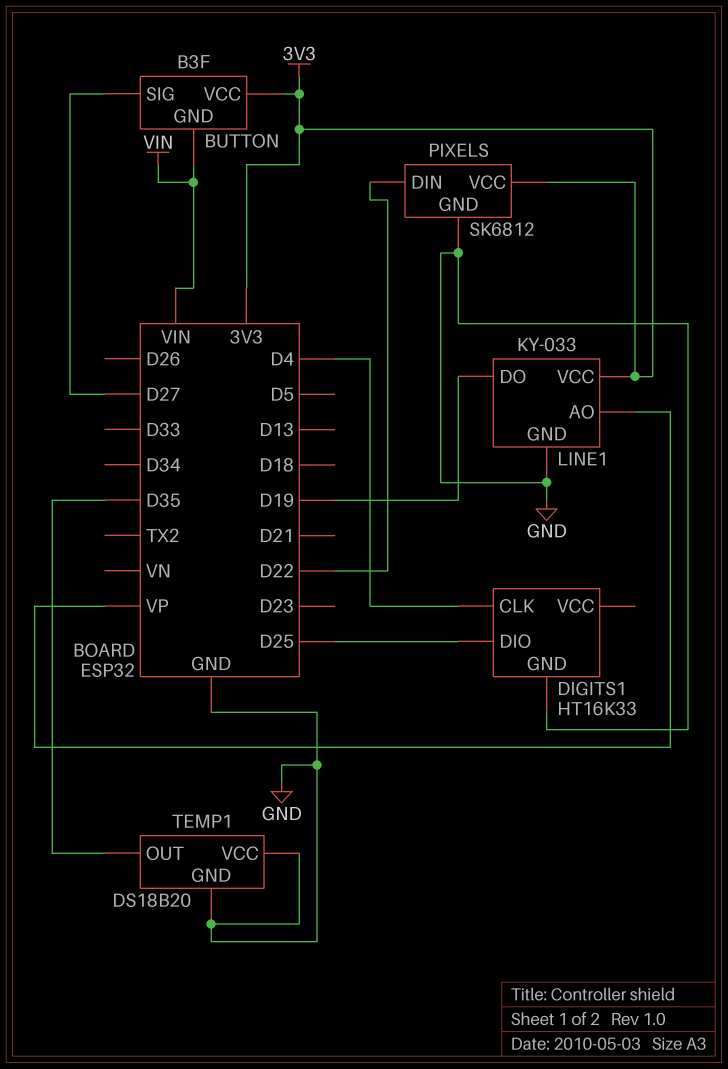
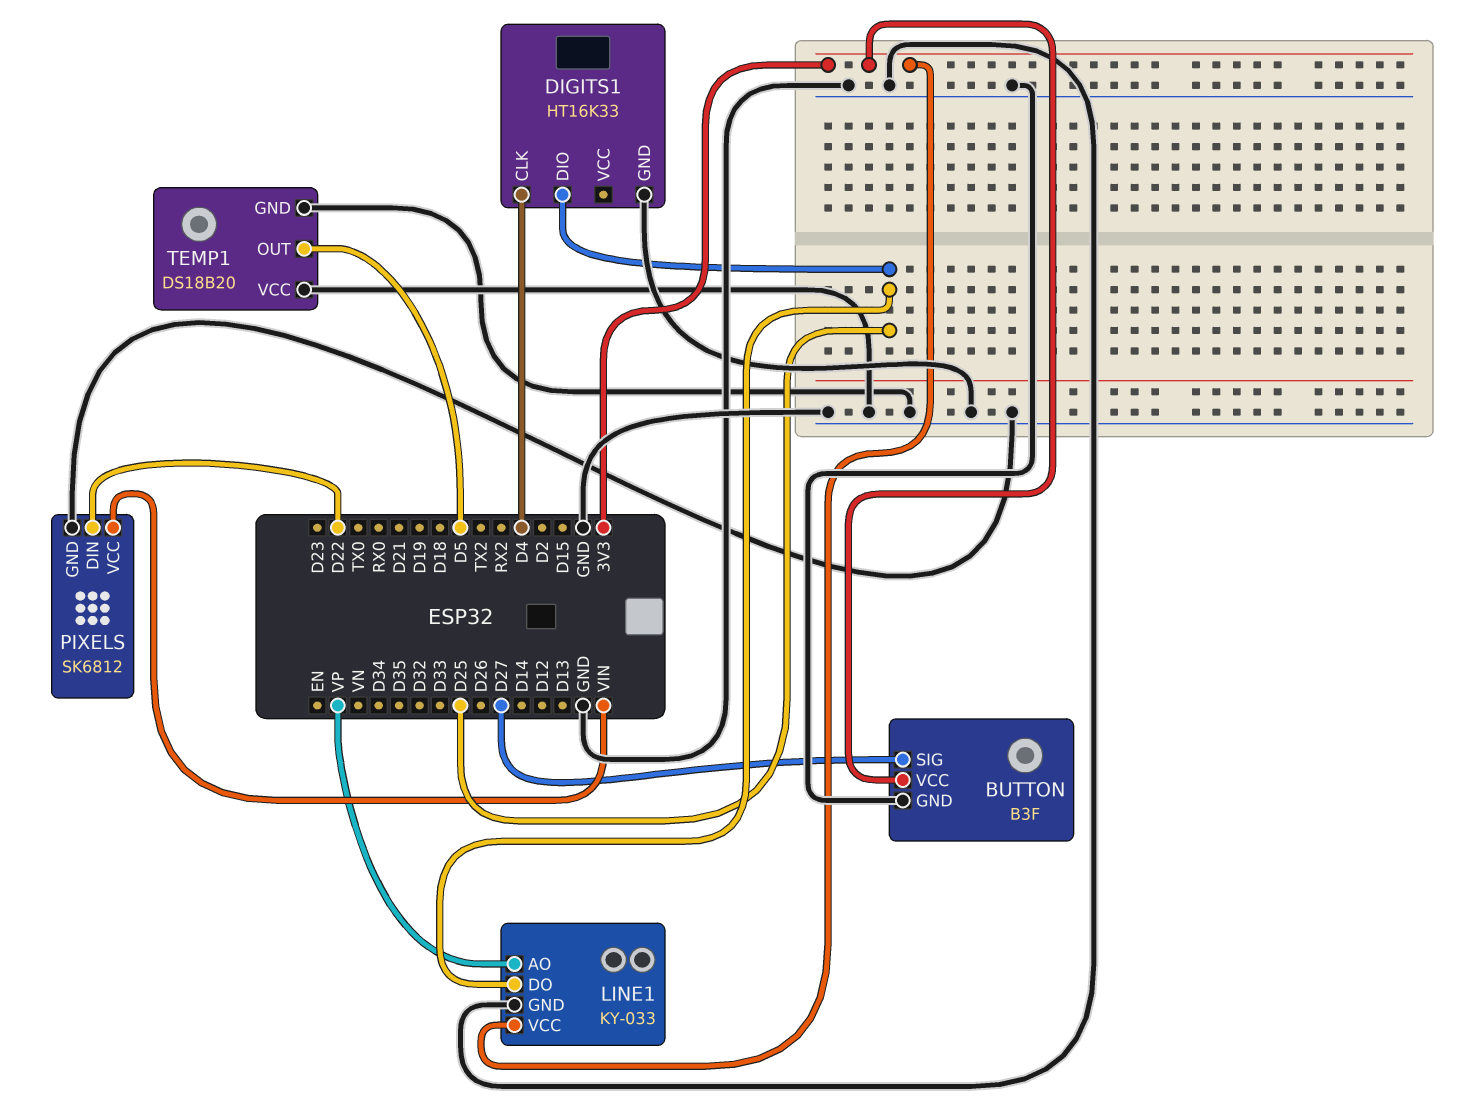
BUTTON pin GND: VIN -> GND
LINE1 pin DO: D19 -> D25
PIXELS pin VCC: 3V3 -> VIN
TEMP1 pin OUT: D35 -> D5

